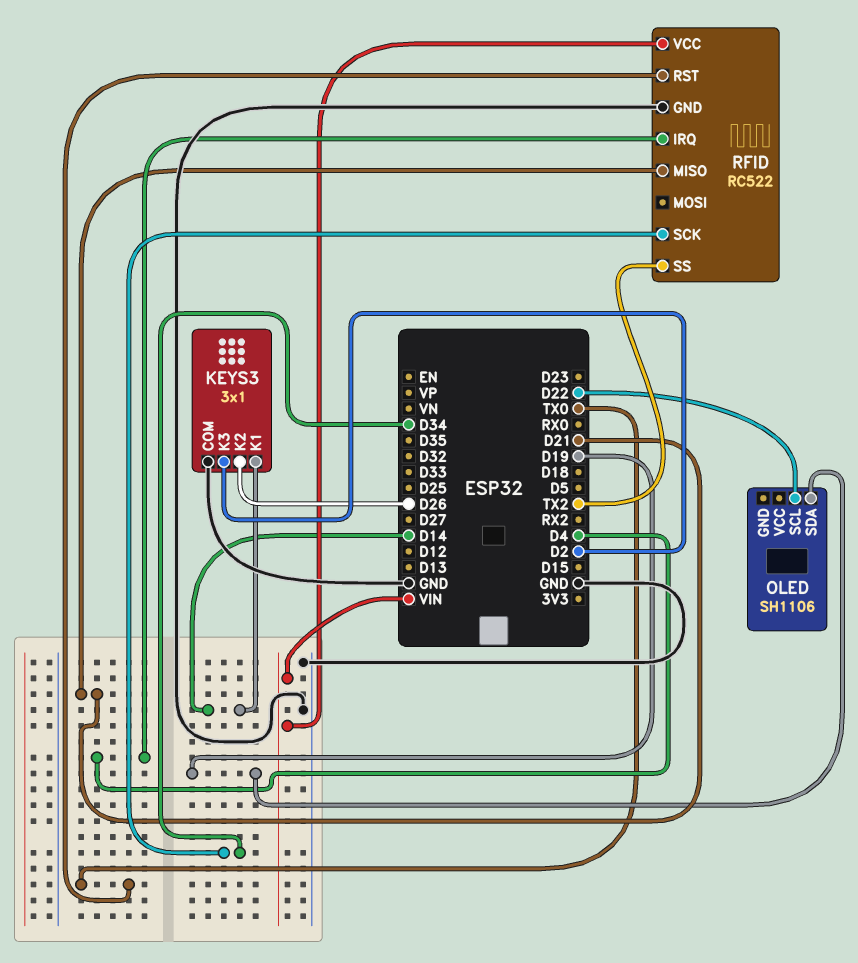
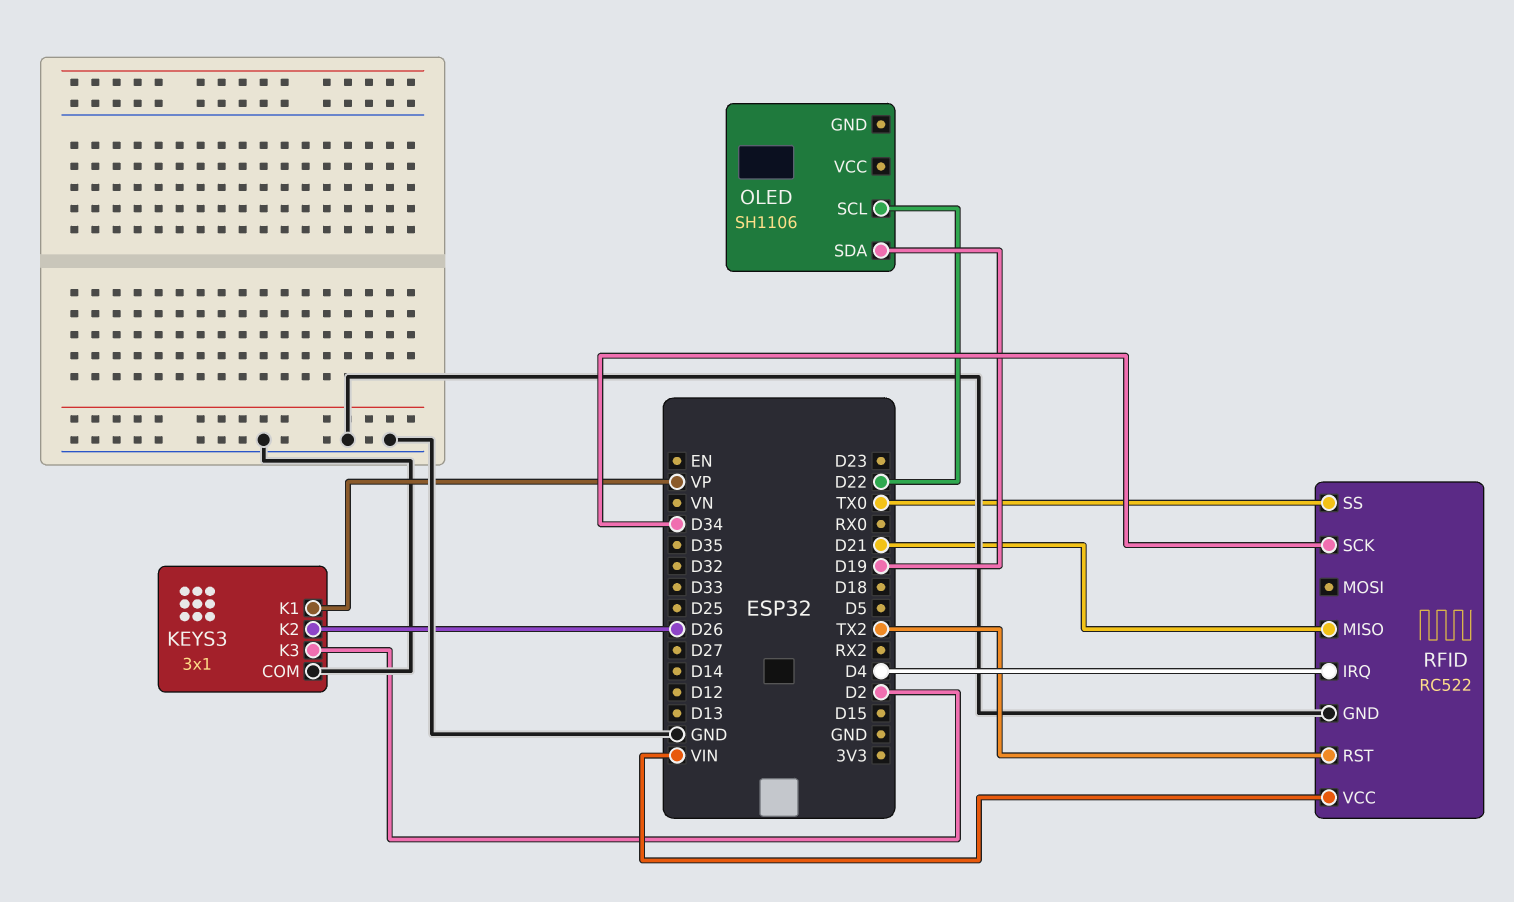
KEYS3 pin K1: D14 -> VP
RFID pin RST: TX0 -> TX2
RFID pin SS: TX2 -> TX0

